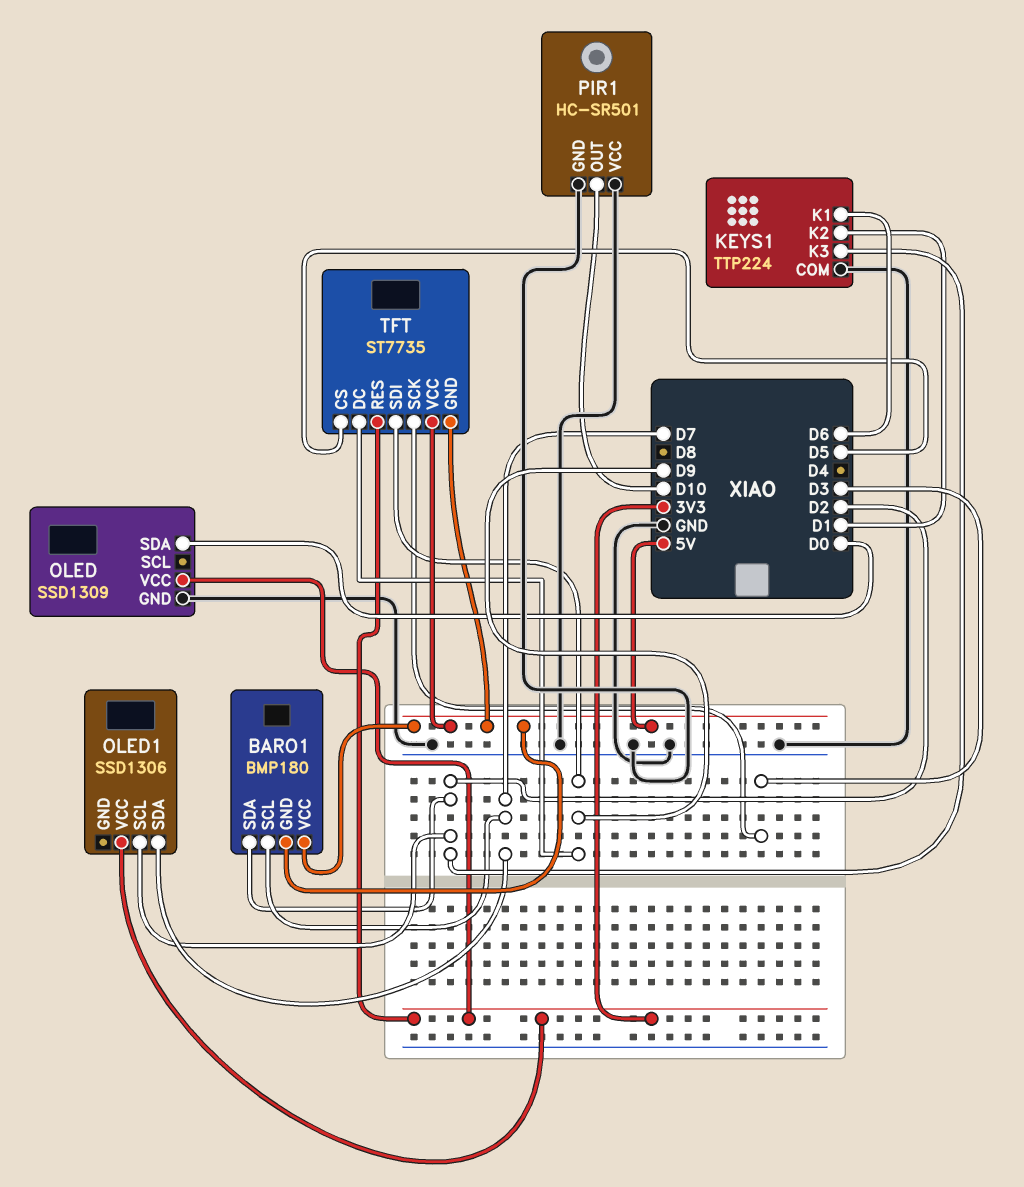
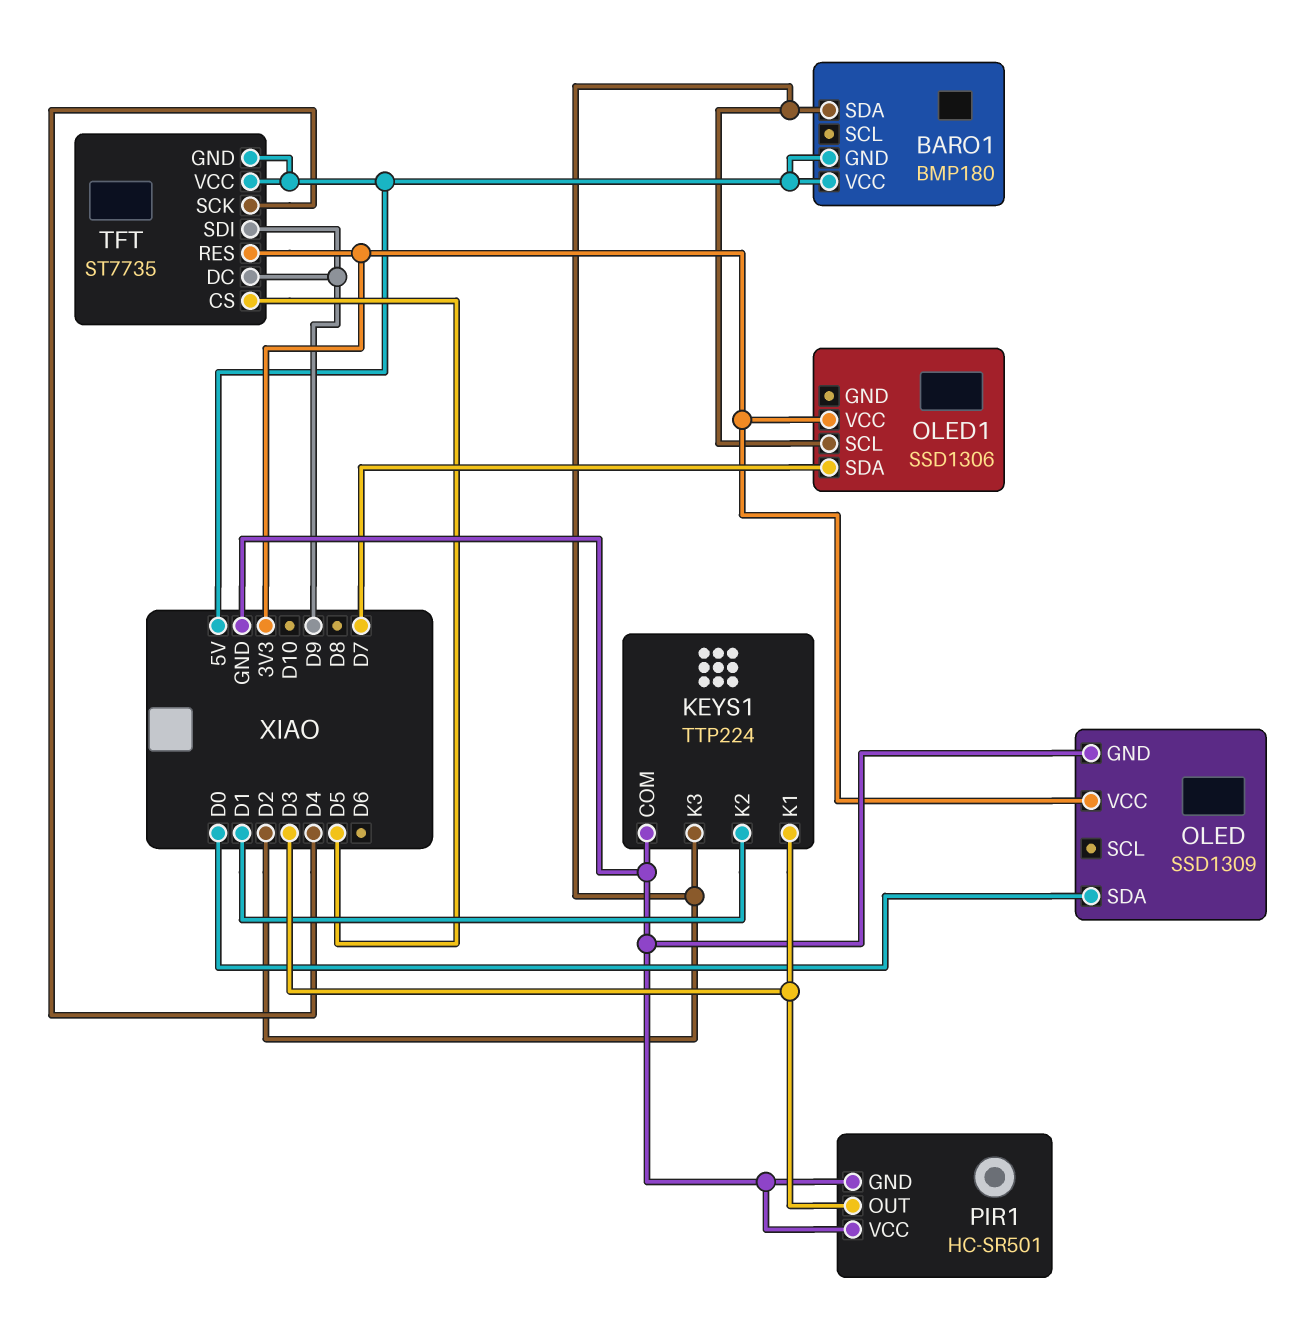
BARO1 pin SCL: D7 -> none
KEYS1 pin K1: D6 -> D3
PIR1 pin OUT: D10 -> D3
TFT pin SCK: D3 -> D4

